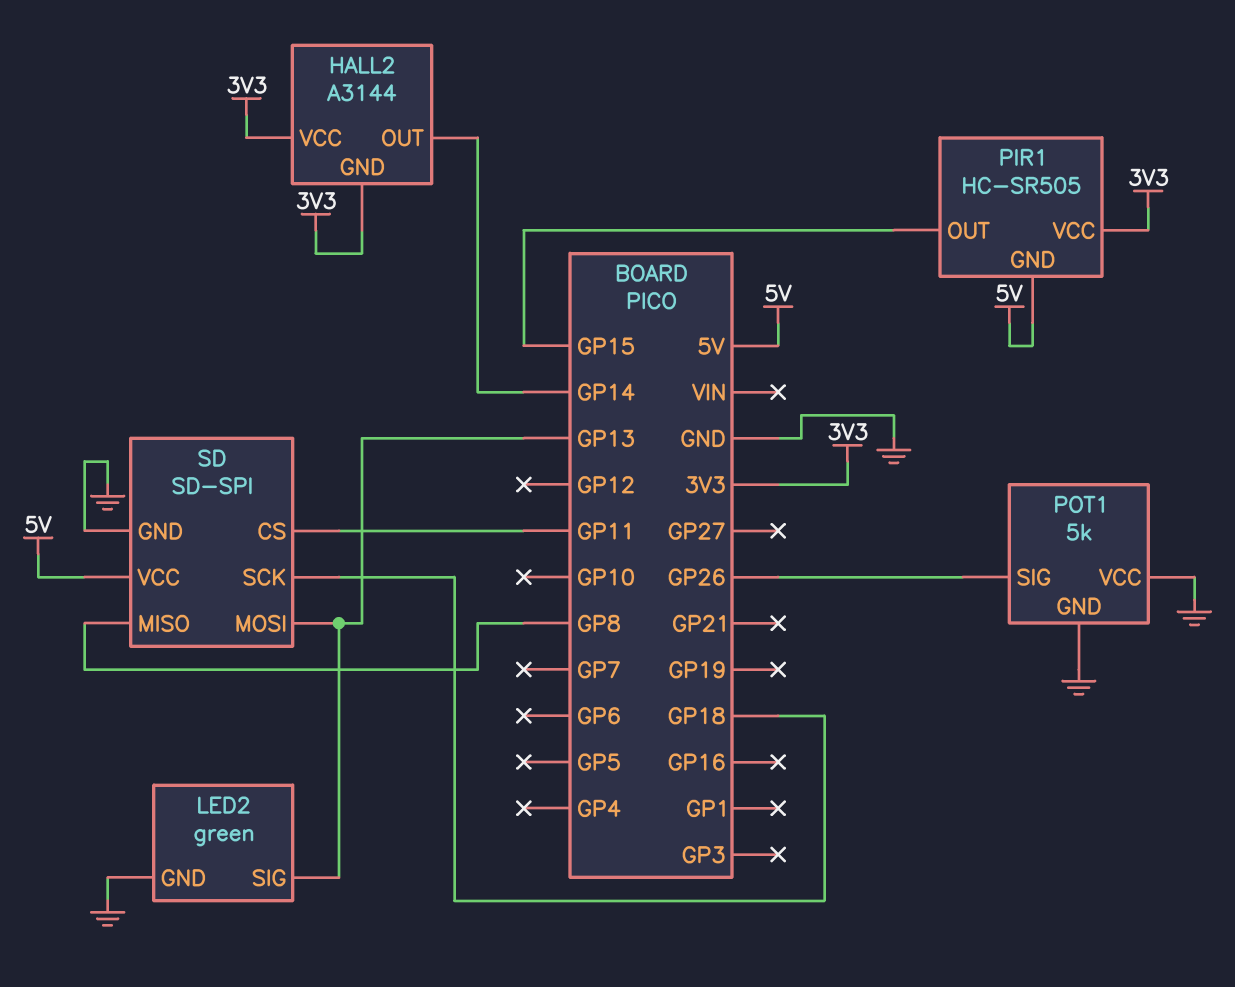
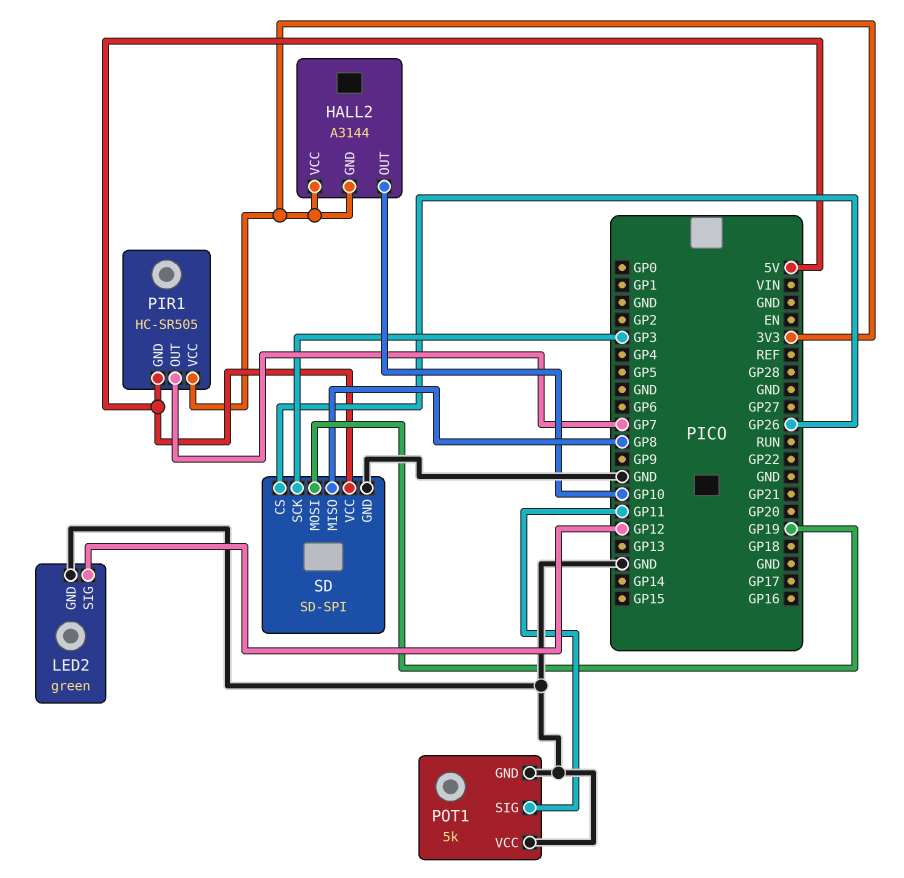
HALL2 pin OUT: GP14 -> GP10
LED2 pin SIG: GP13 -> GP12
PIR1 pin OUT: GP15 -> GP7
POT1 pin SIG: GP26 -> GP11
SD pin CS: GP11 -> GP26
SD pin MOSI: GP13 -> GP19
SD pin SCK: GP18 -> GP3

